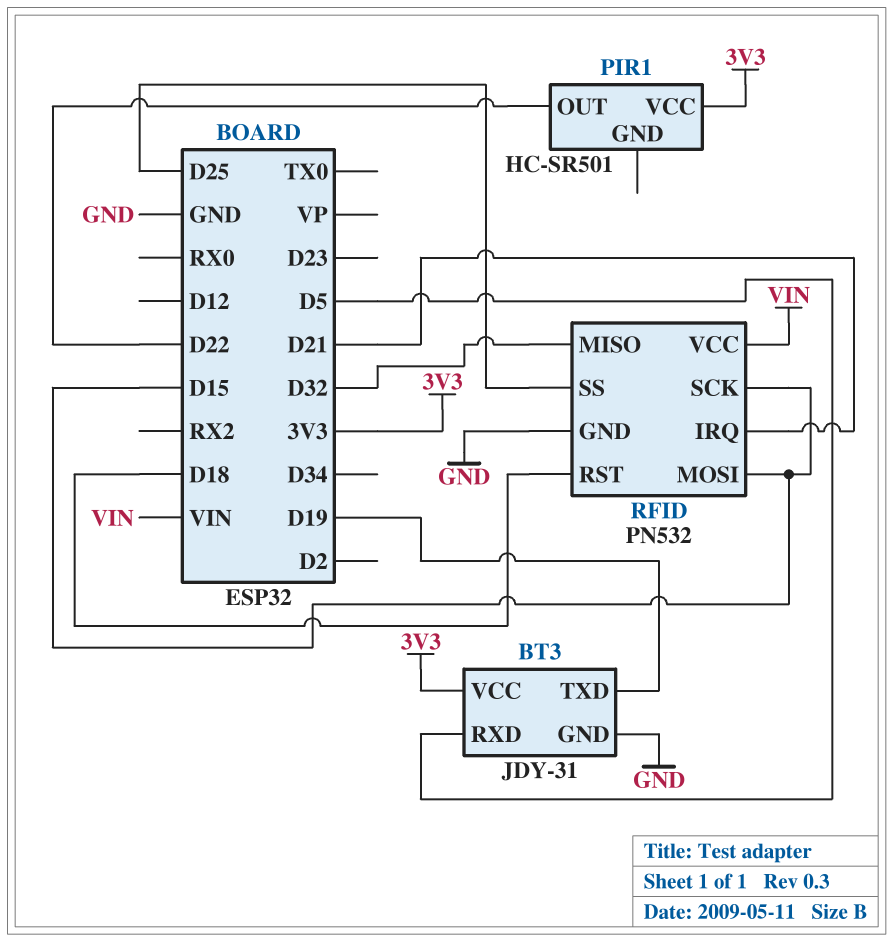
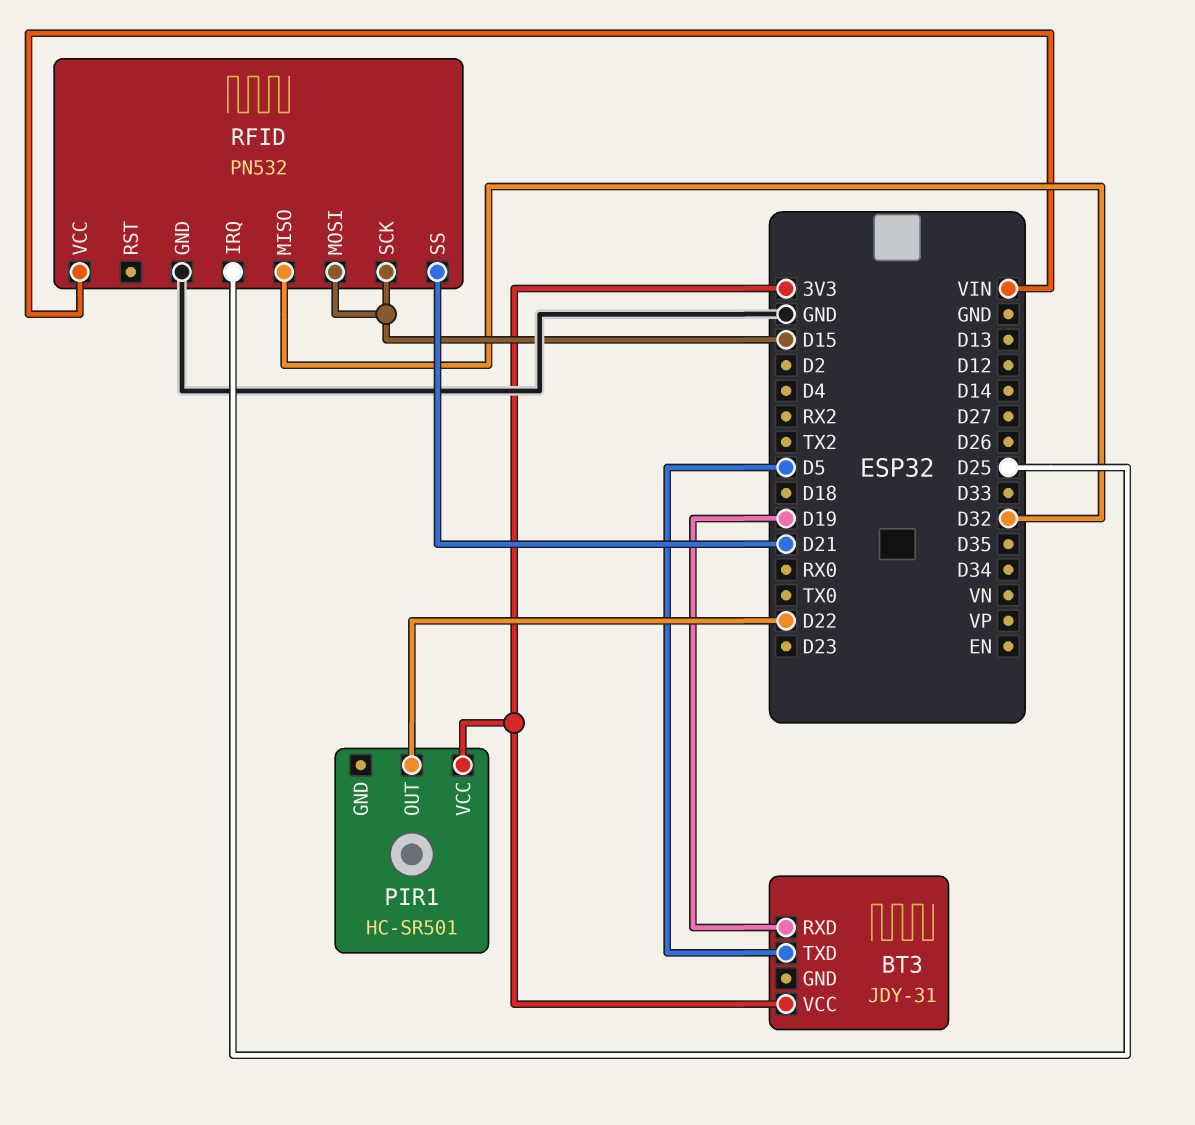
BT3 pin GND: GND -> none
BT3 pin RXD: D5 -> D19
BT3 pin TXD: D19 -> D5
RFID pin IRQ: D21 -> D25
RFID pin RST: D18 -> none
RFID pin SS: D25 -> D21

